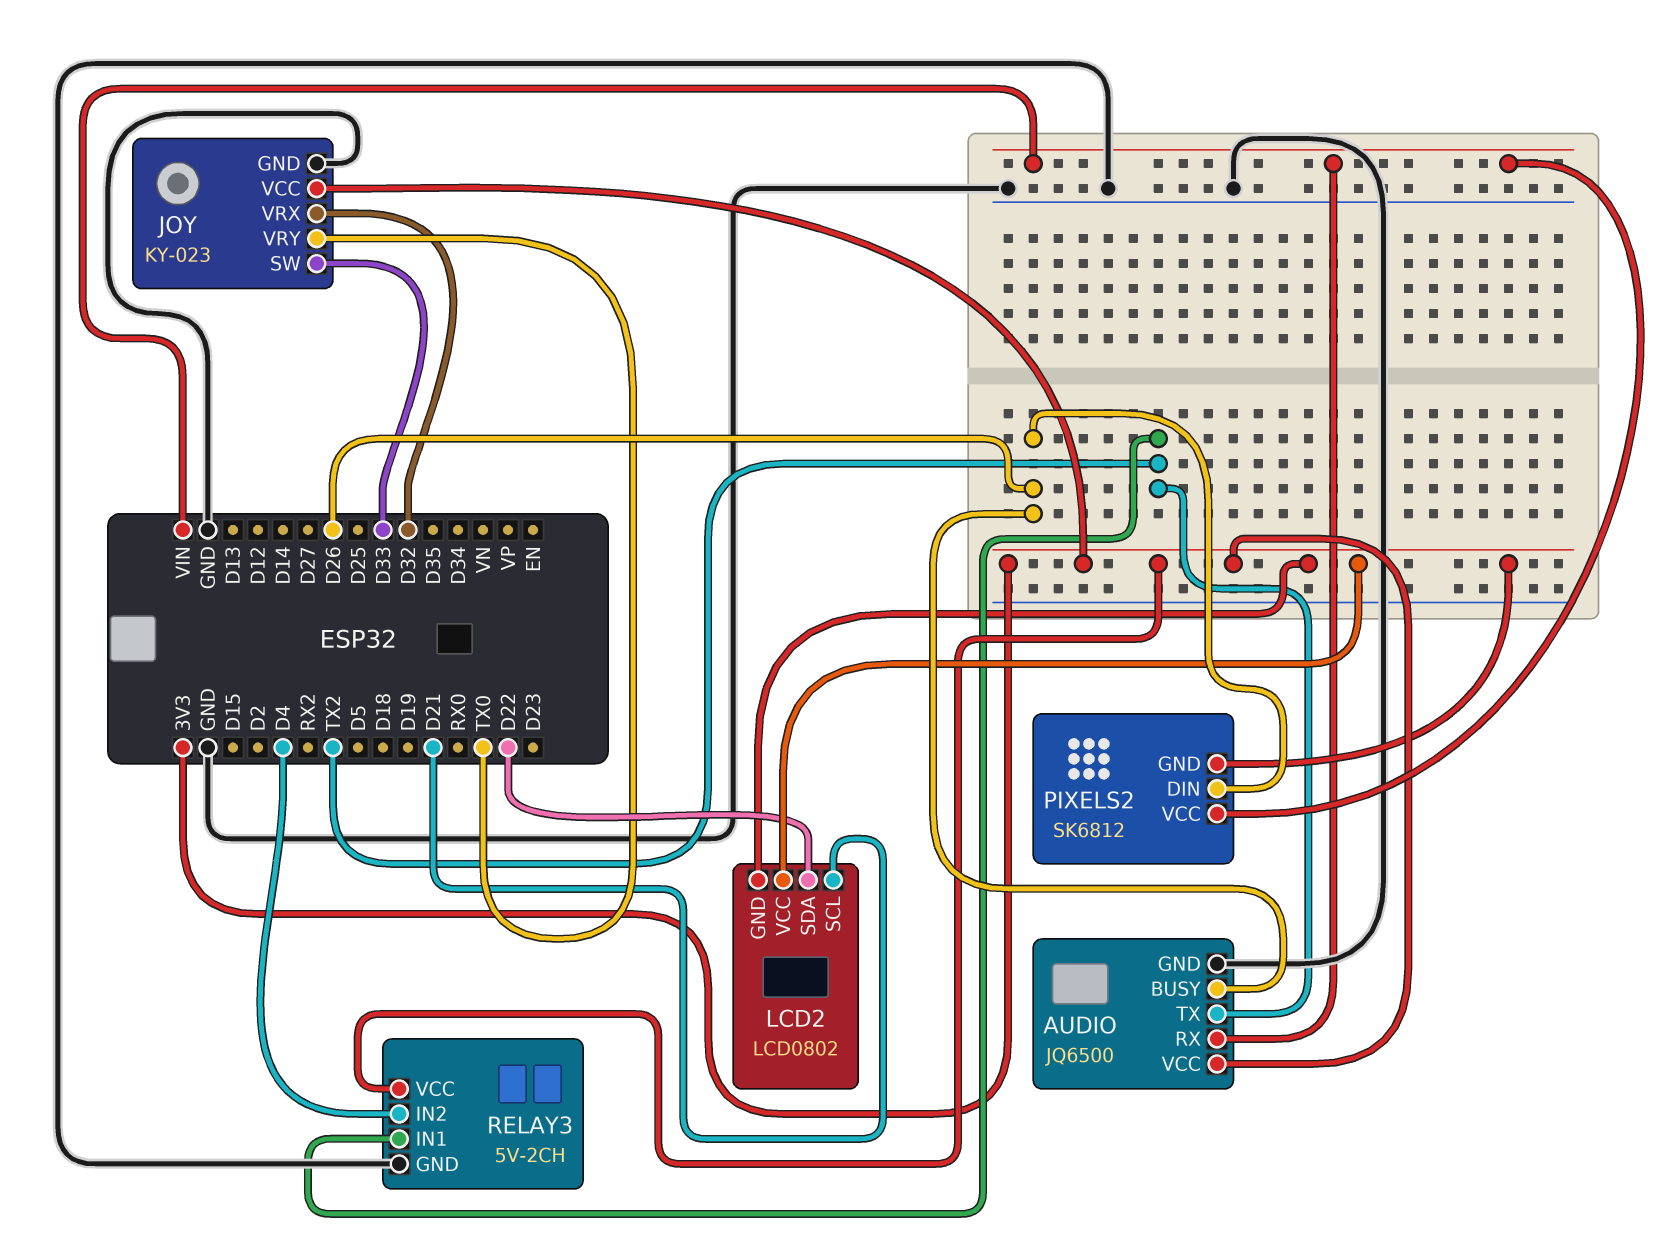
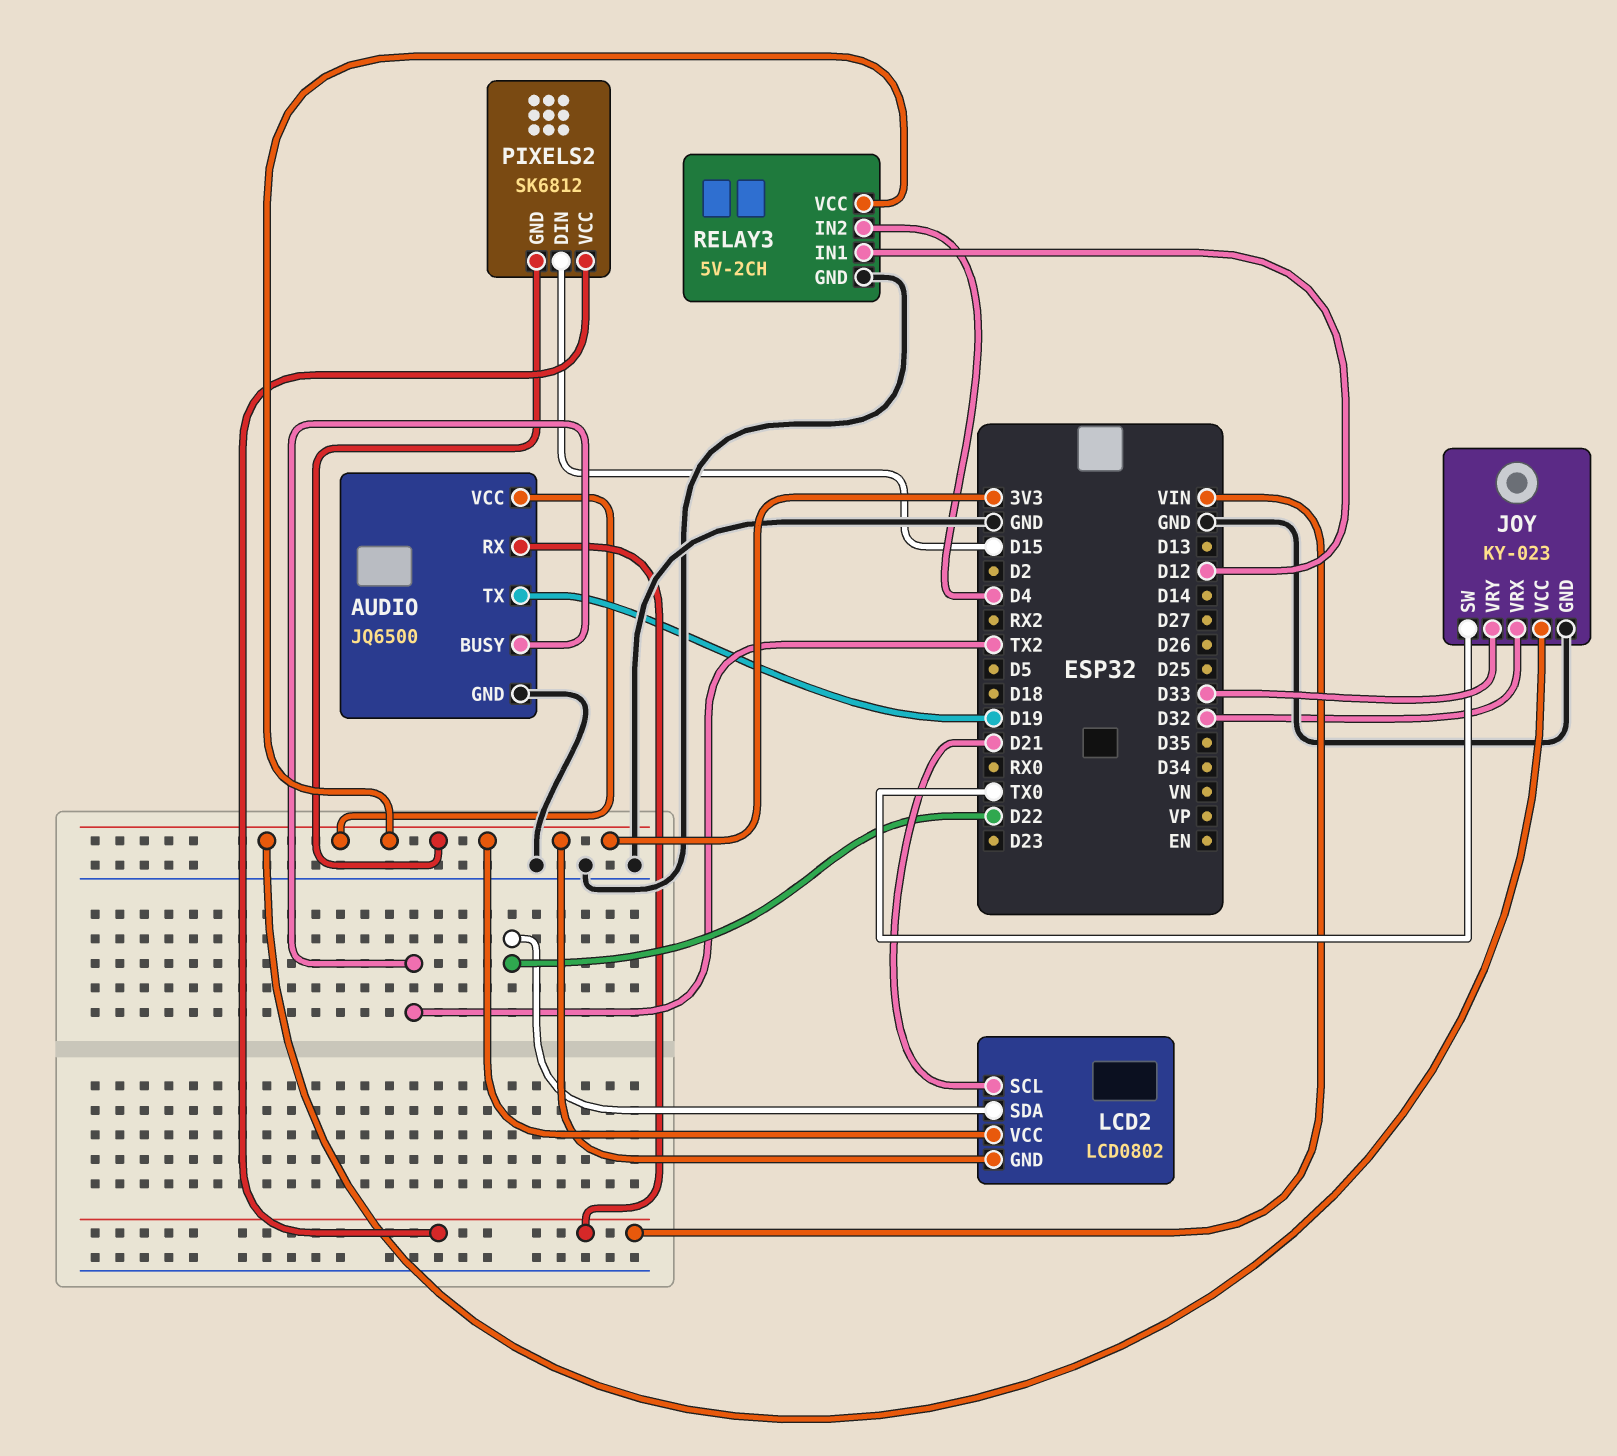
AUDIO pin BUSY: D26 -> TX2
AUDIO pin TX: TX2 -> D19
JOY pin SW: D33 -> TX0
JOY pin VRY: TX0 -> D33
PIXELS2 pin DIN: D26 -> D15
RELAY3 pin IN1: TX2 -> D12

